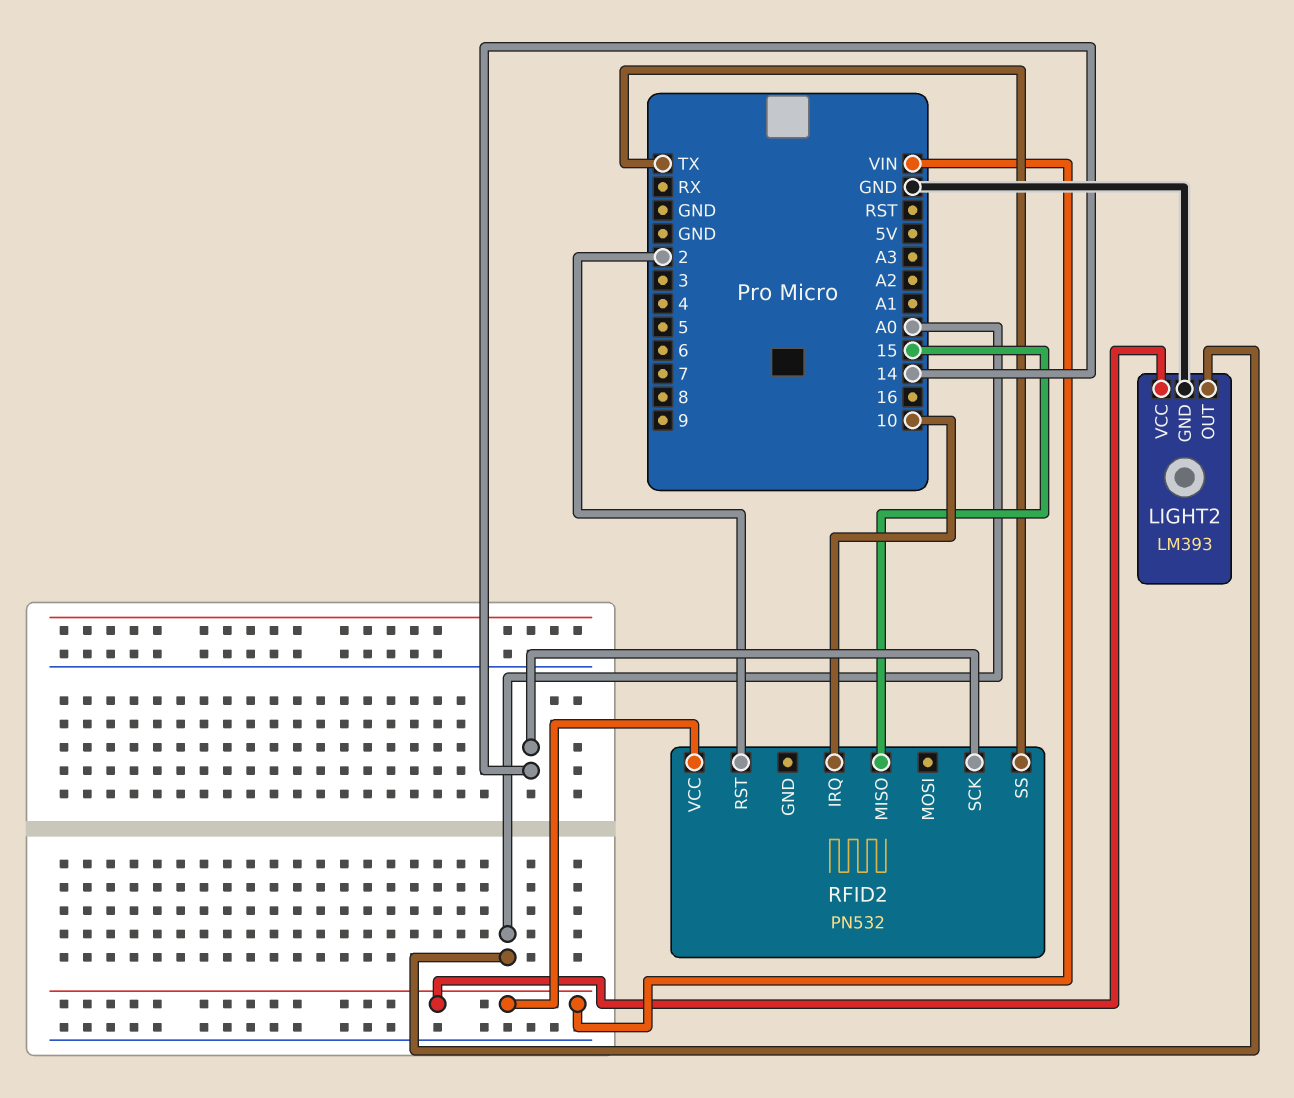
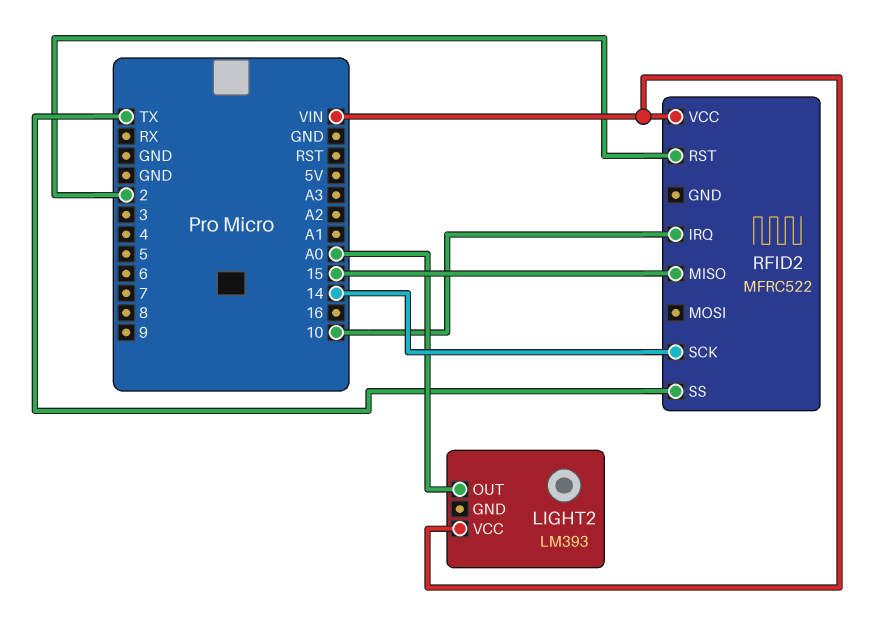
LIGHT2 pin GND: GND -> none
RFID2: PN532 -> MFRC522

